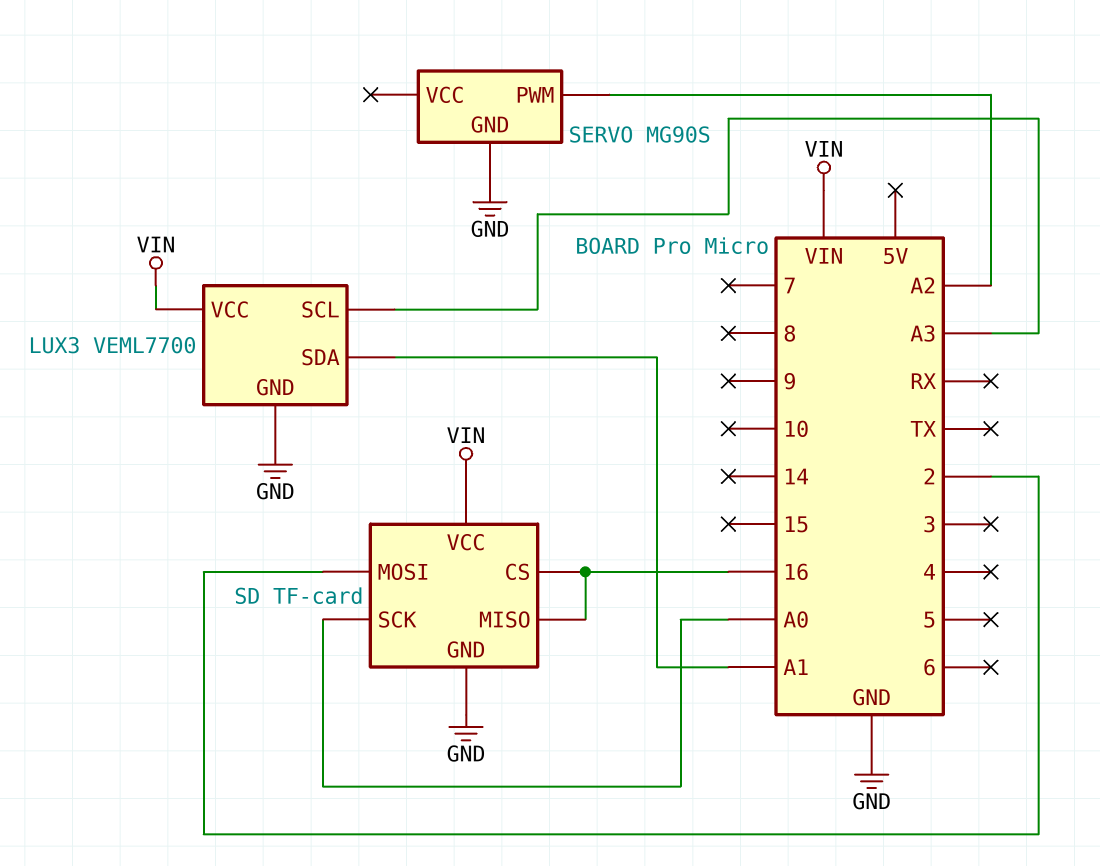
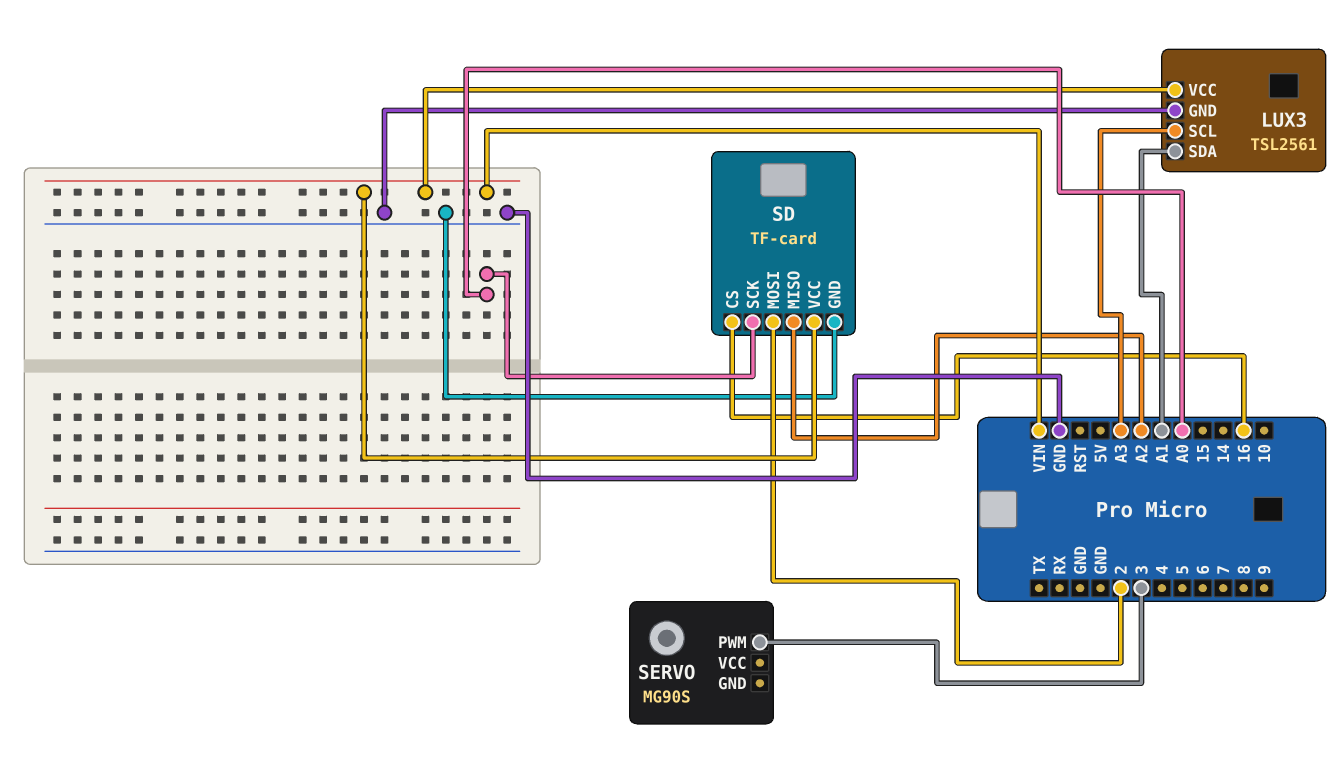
LUX3: VEML7700 -> TSL2561
SD pin MISO: 16 -> A2
SERVO pin GND: GND -> none
SERVO pin PWM: A2 -> 3

